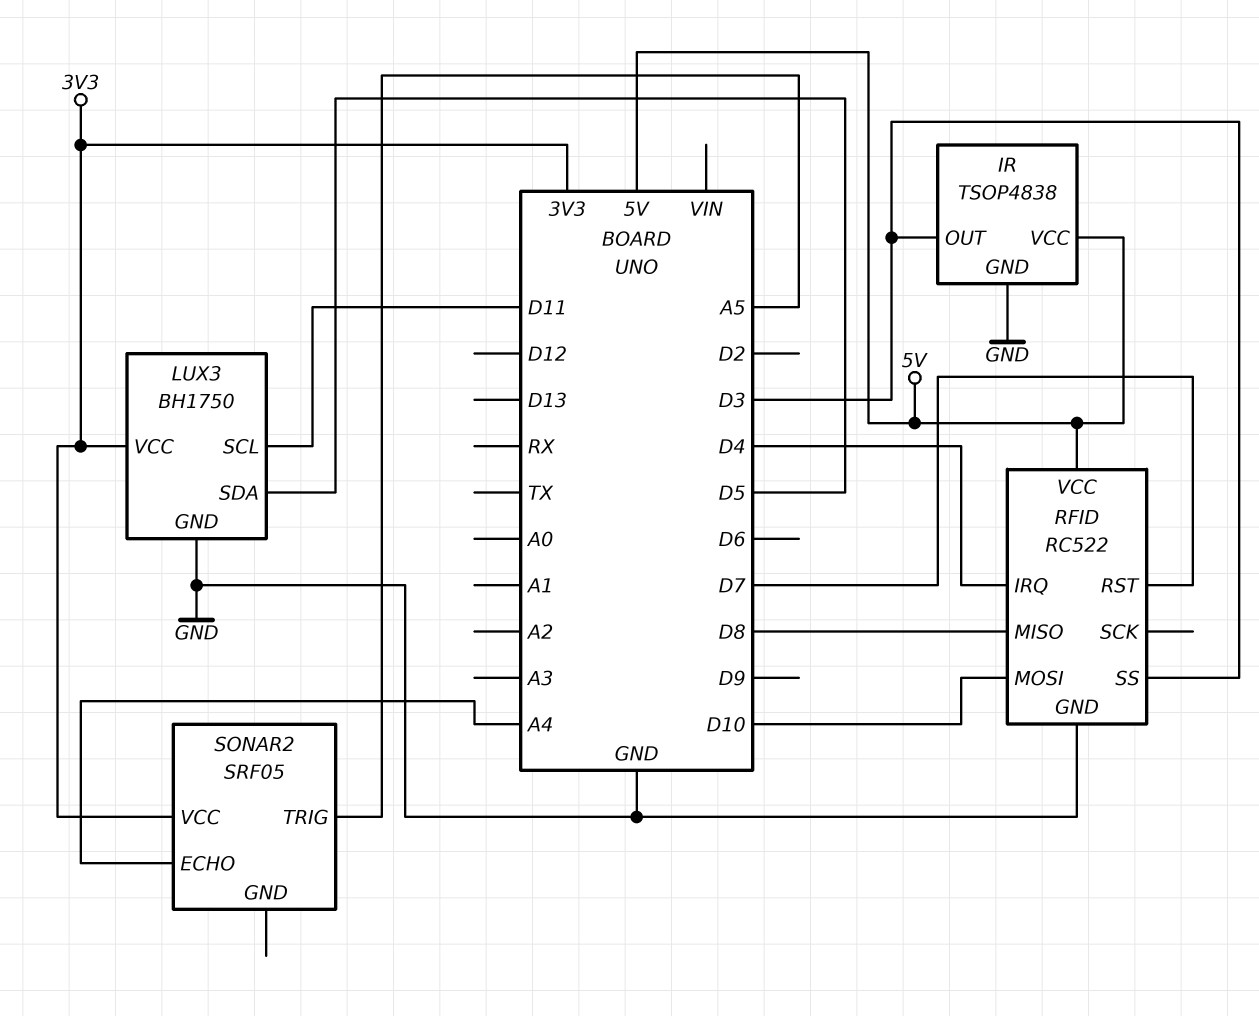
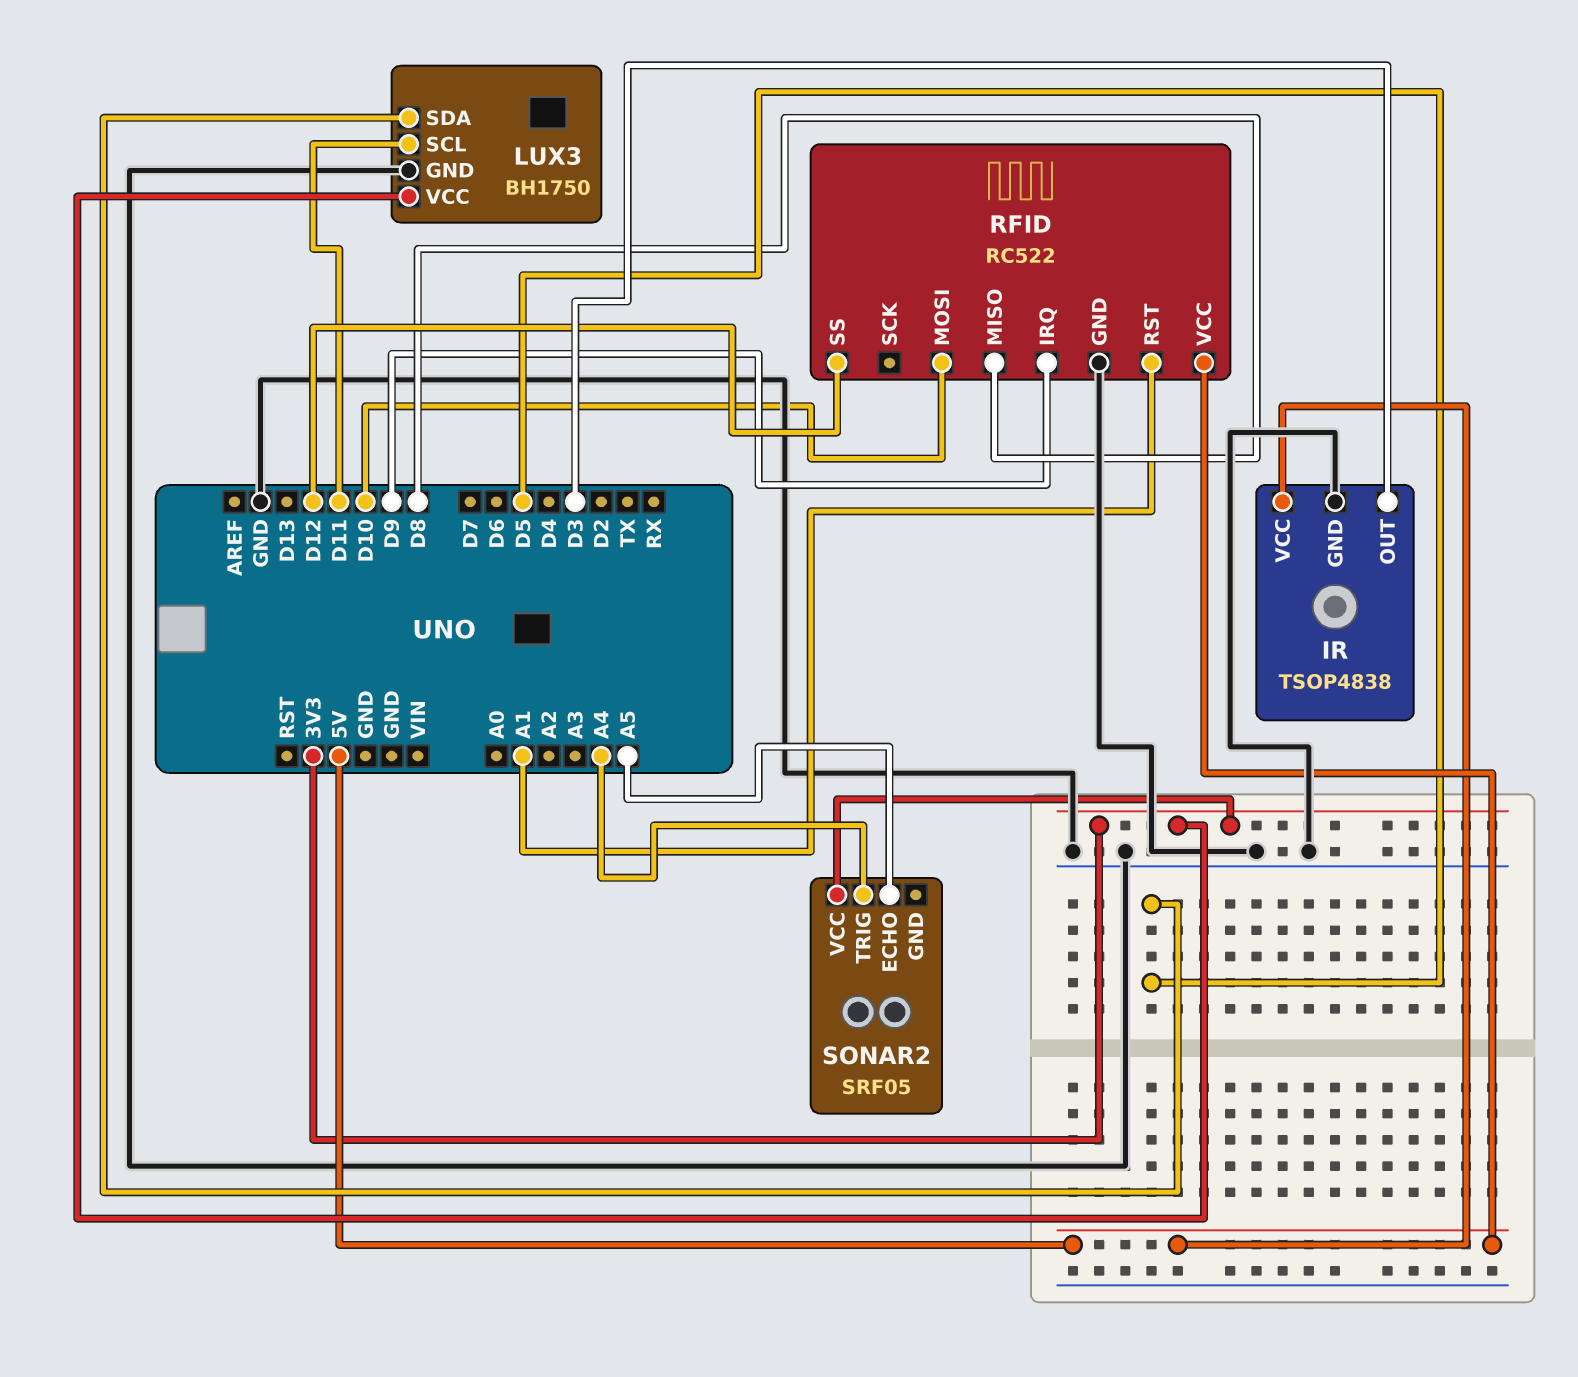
RFID pin IRQ: D4 -> D9
RFID pin RST: D7 -> A1
RFID pin SS: D3 -> D12
SONAR2 pin ECHO: A4 -> A5
SONAR2 pin TRIG: A5 -> A4

